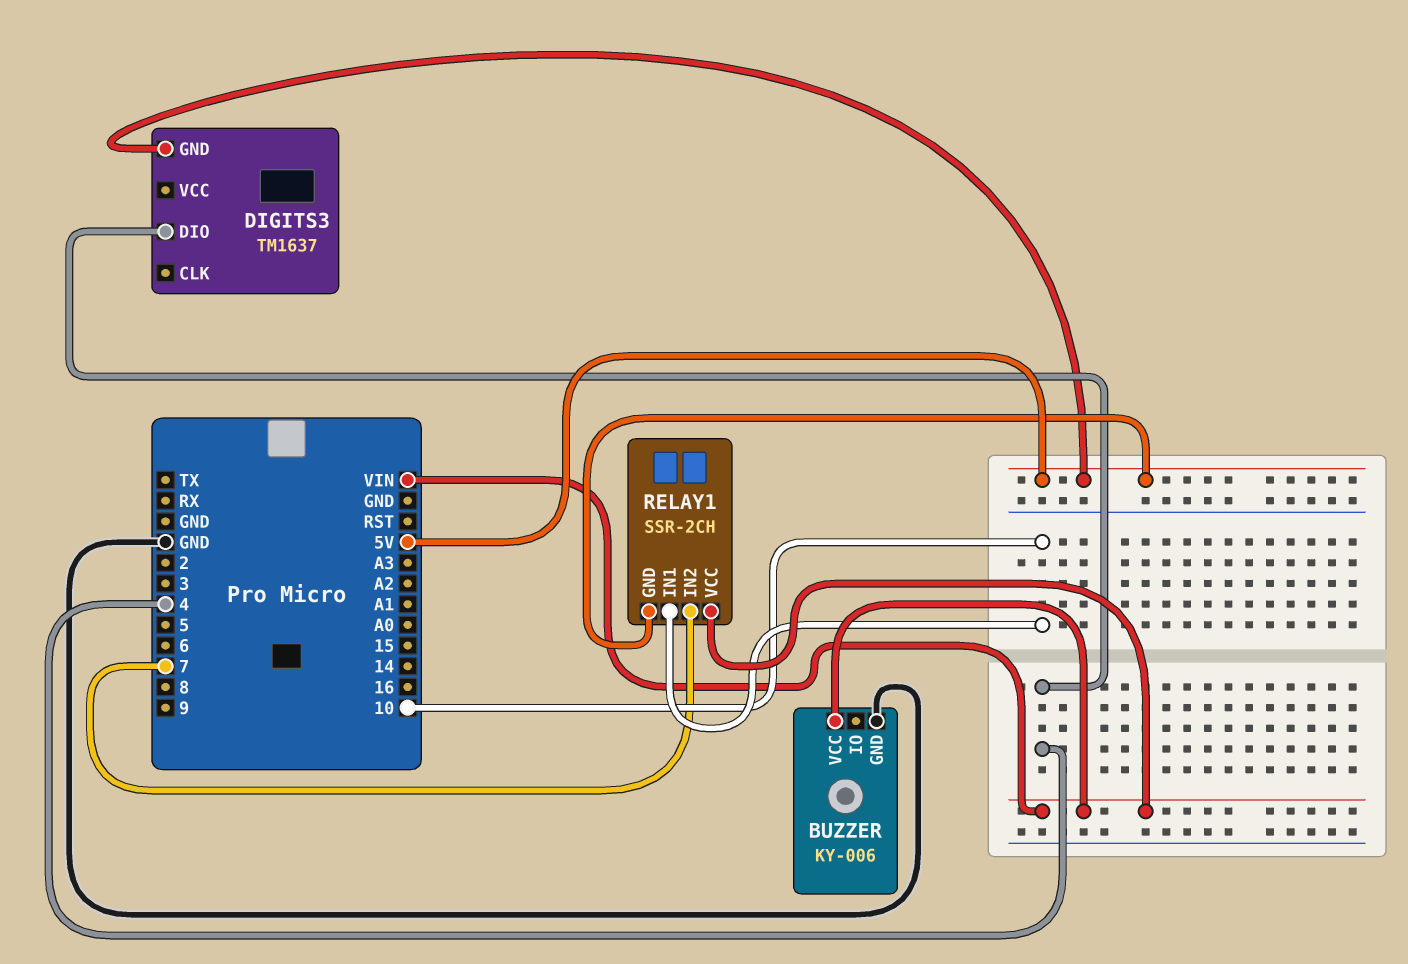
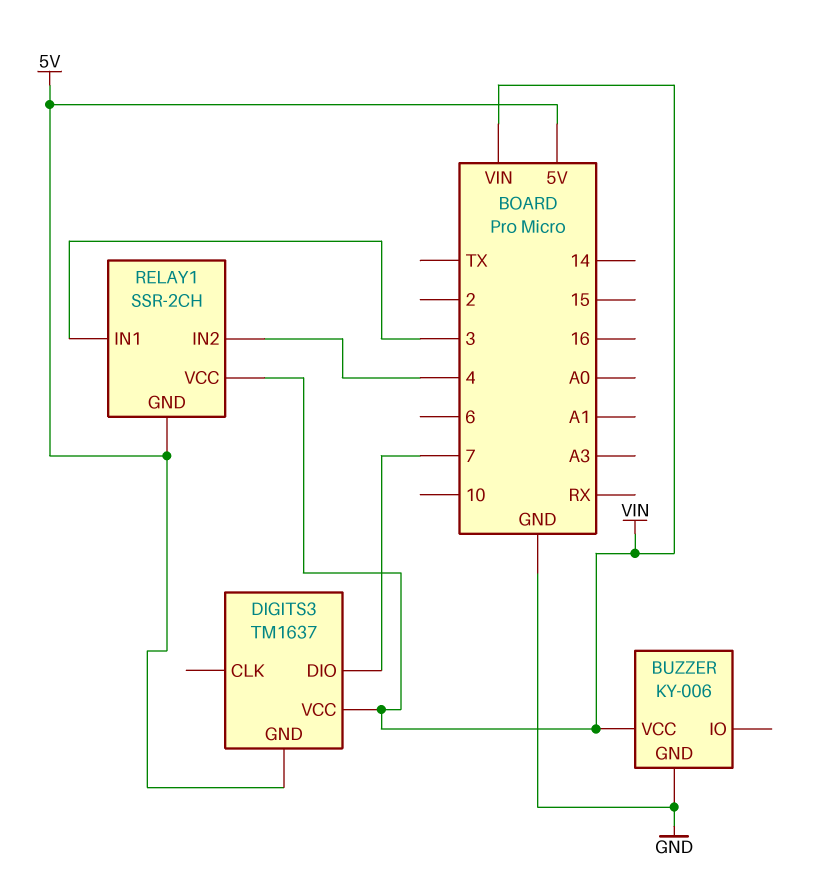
DIGITS3 pin DIO: 4 -> 7
DIGITS3 pin VCC: none -> VIN
RELAY1 pin IN1: 10 -> 3
RELAY1 pin IN2: 7 -> 4

